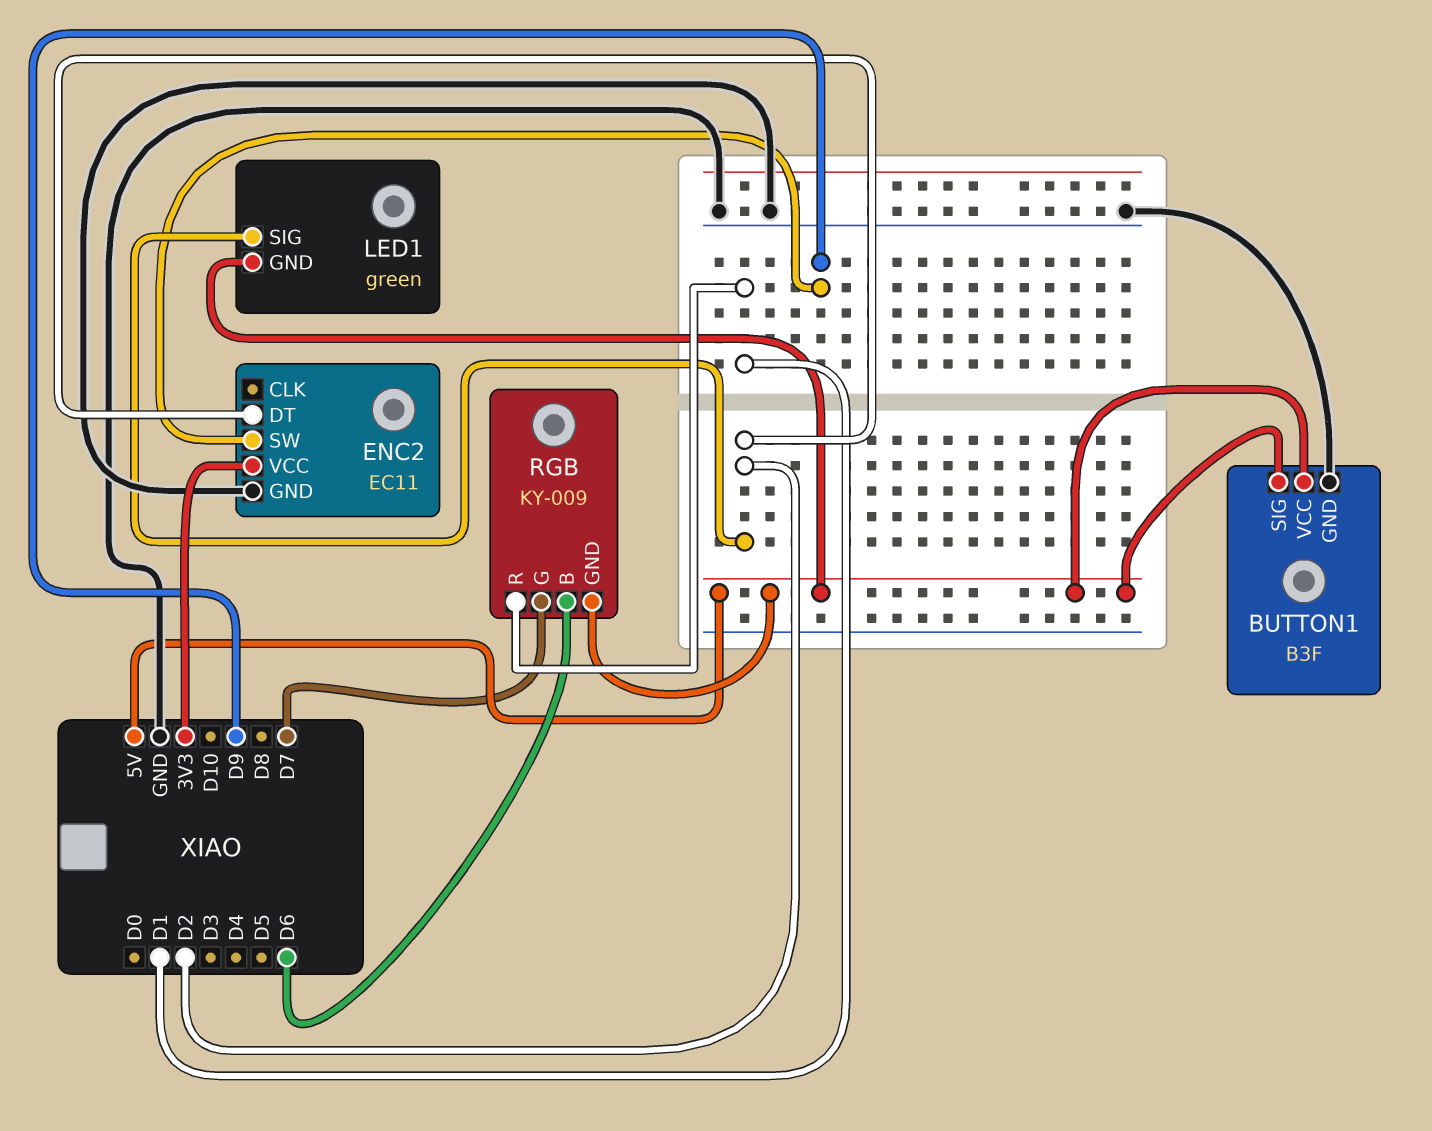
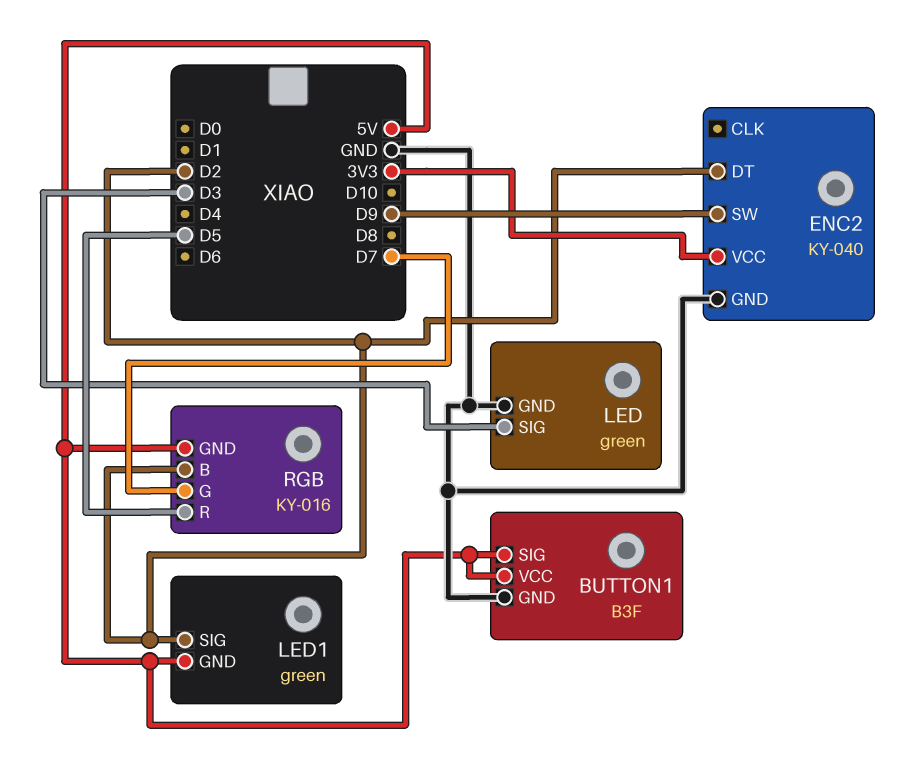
ENC2: EC11 -> KY-040
LED: none -> green
LED pin GND: none -> GND
LED pin SIG: none -> D3
RGB: KY-009 -> KY-016
RGB pin B: D6 -> D2
RGB pin R: D1 -> D5

